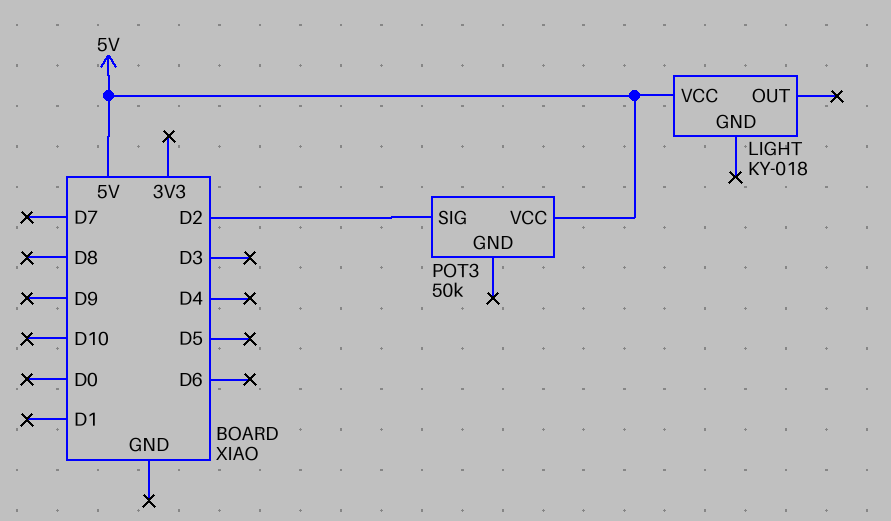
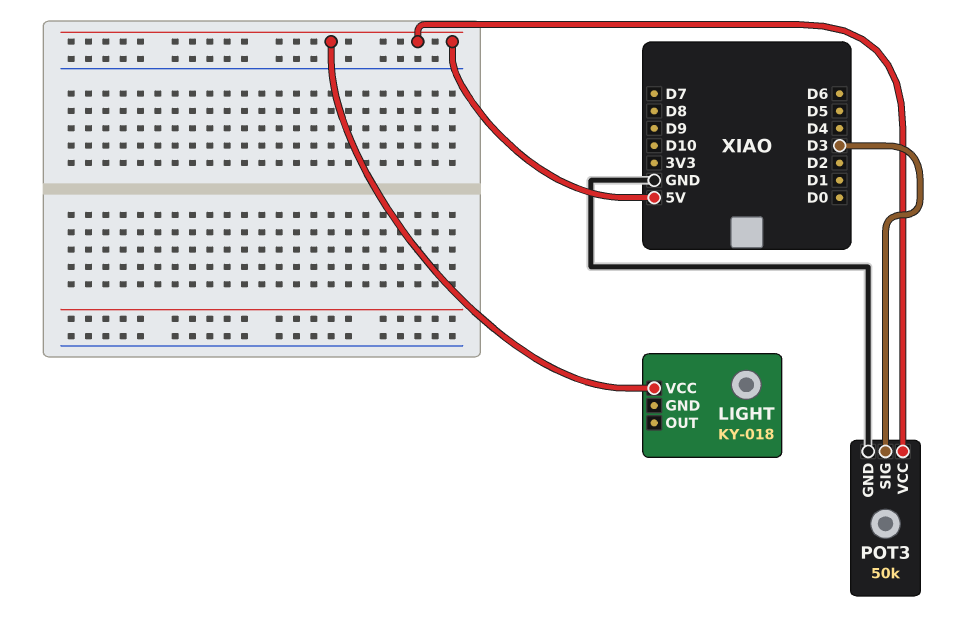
POT3 pin GND: none -> GND
POT3 pin SIG: D2 -> D3

